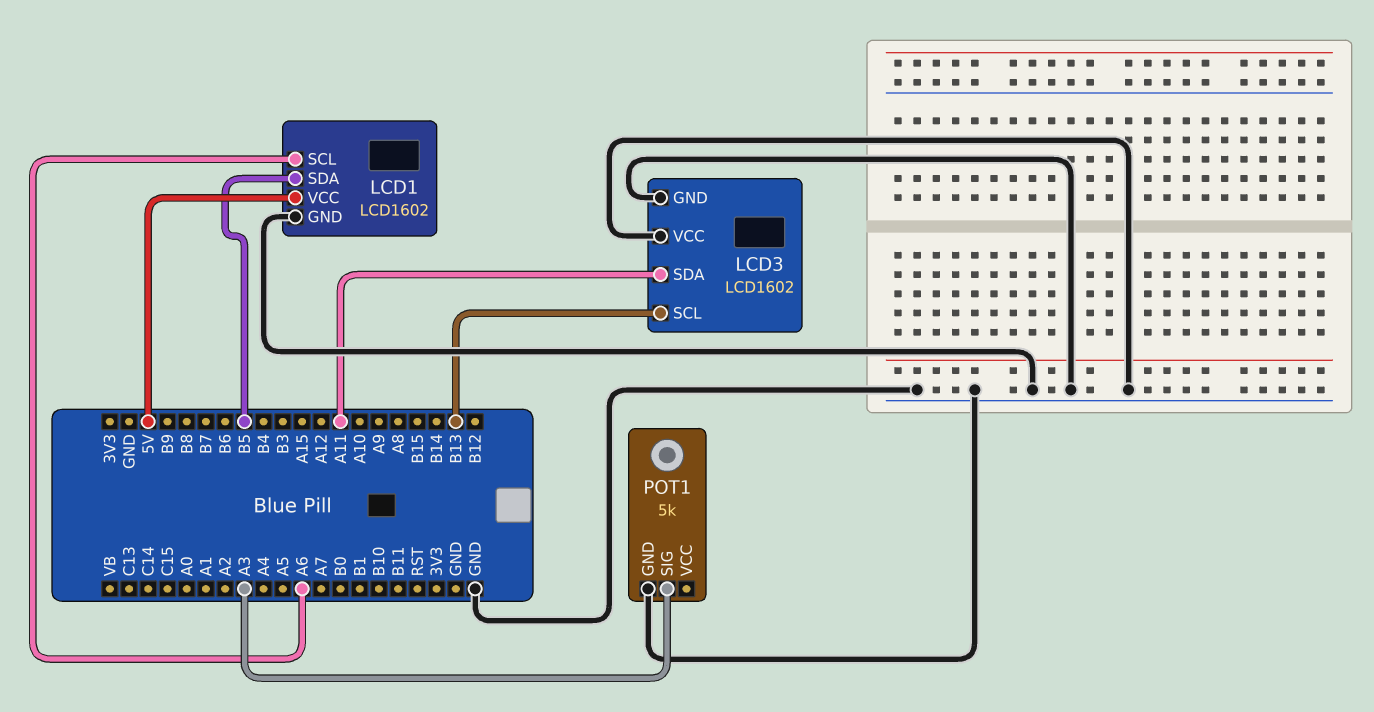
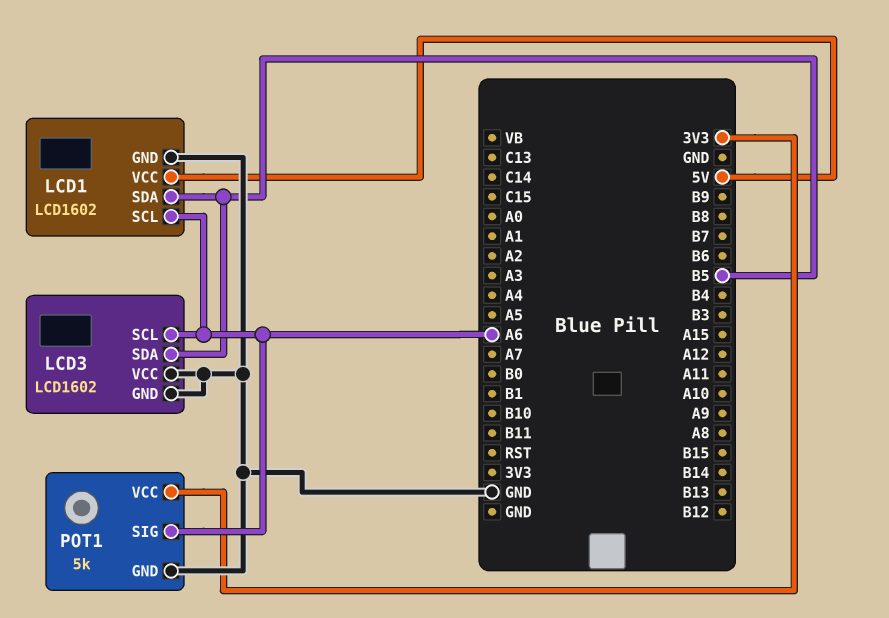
LCD3 pin SCL: B13 -> A6
LCD3 pin SDA: A11 -> B5
POT1 pin SIG: A3 -> A6
POT1 pin VCC: none -> 3V3

